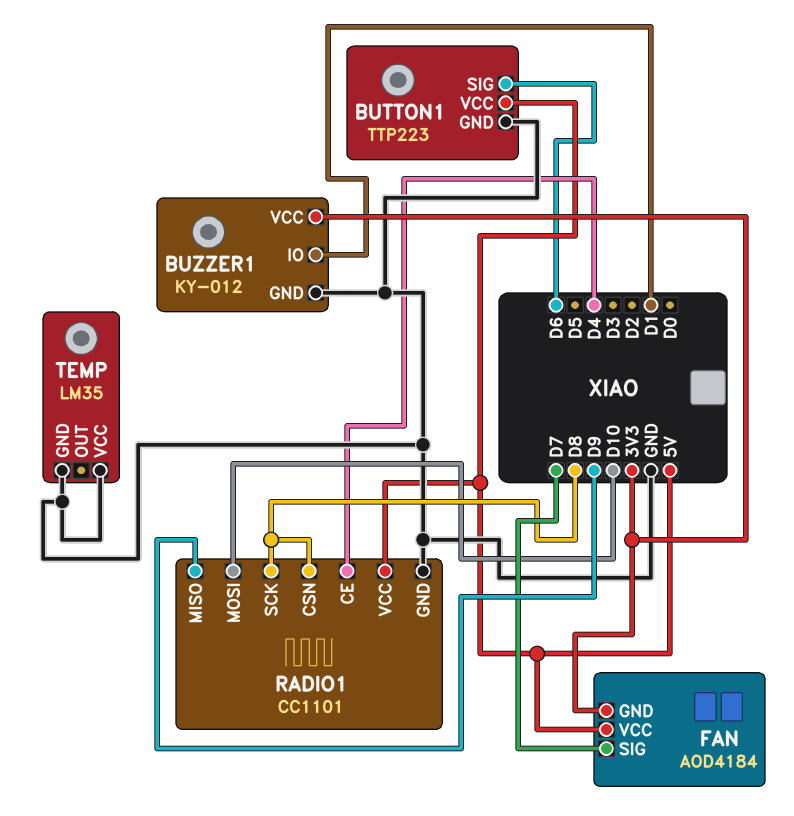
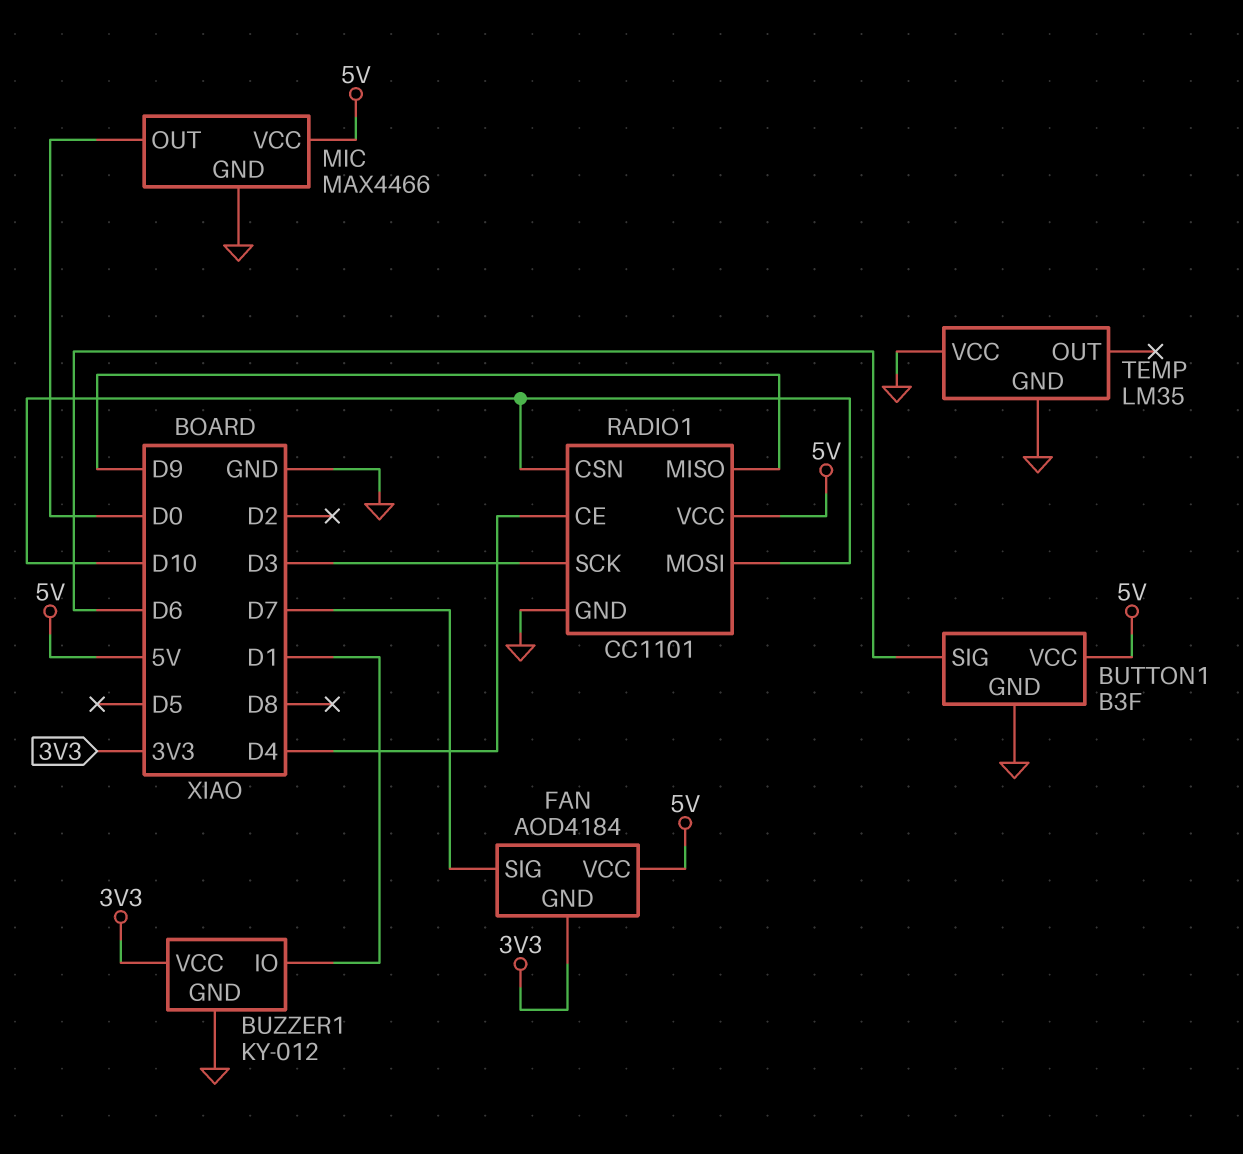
BUTTON1: TTP223 -> B3F
MIC: none -> MAX4466
MIC pin GND: none -> GND
MIC pin OUT: none -> D0
MIC pin VCC: none -> 5V
RADIO1 pin CSN: D8 -> D10
RADIO1 pin SCK: D8 -> D3

